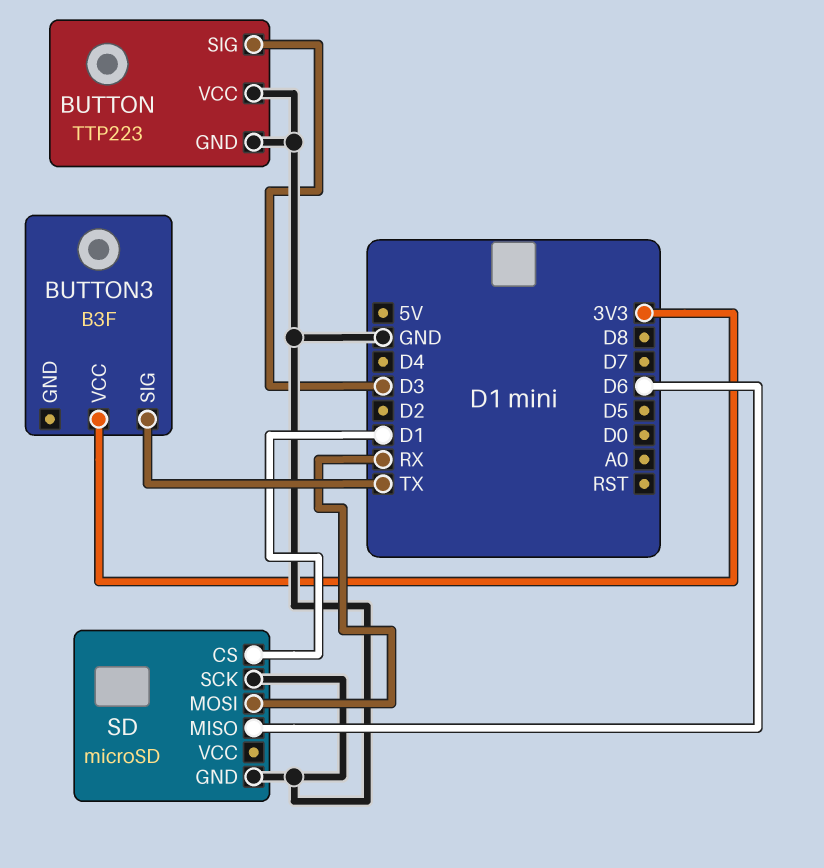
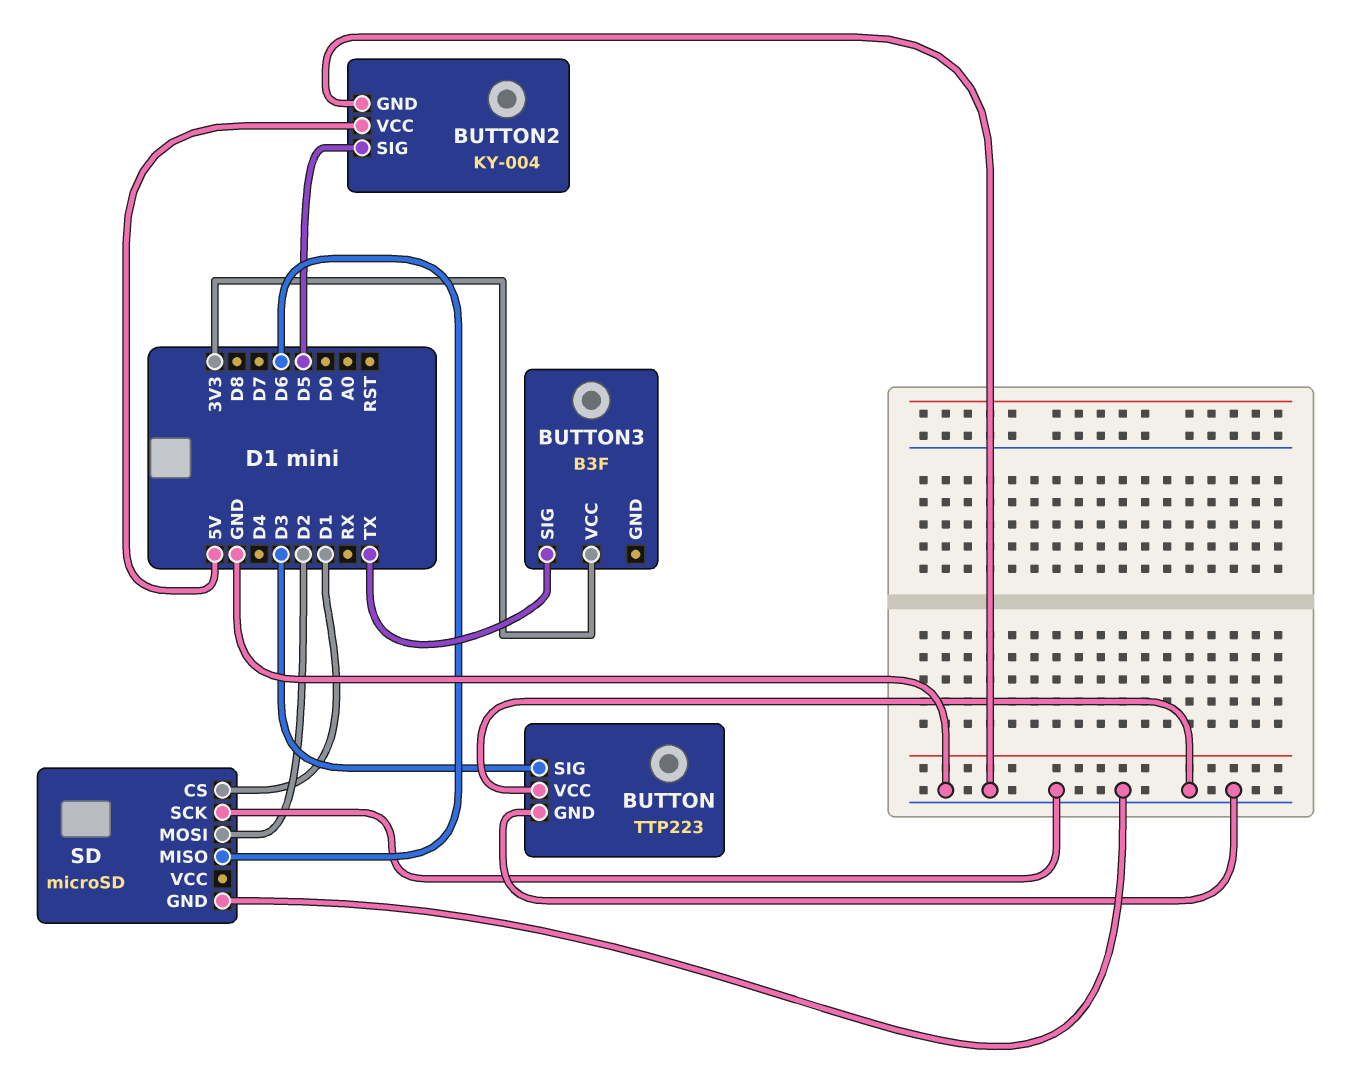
BUTTON2: none -> KY-004
BUTTON2 pin GND: none -> GND
BUTTON2 pin SIG: none -> D5
BUTTON2 pin VCC: none -> 5V
SD pin MOSI: RX -> D2

